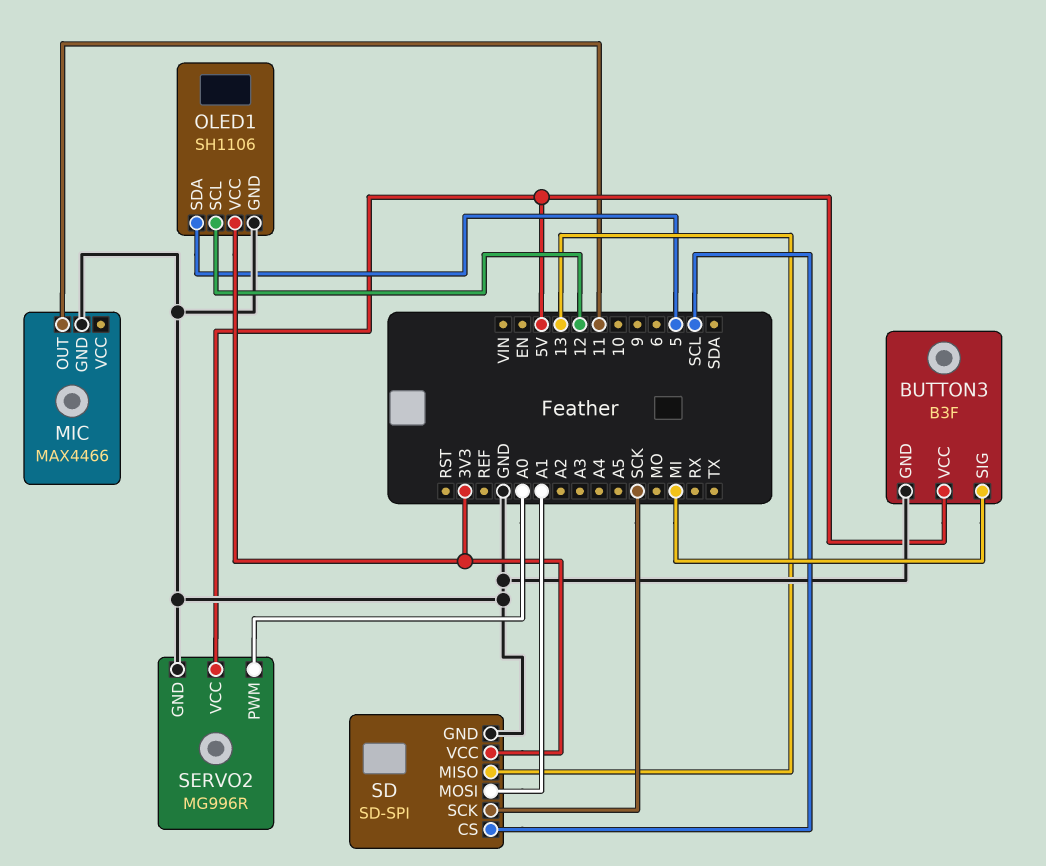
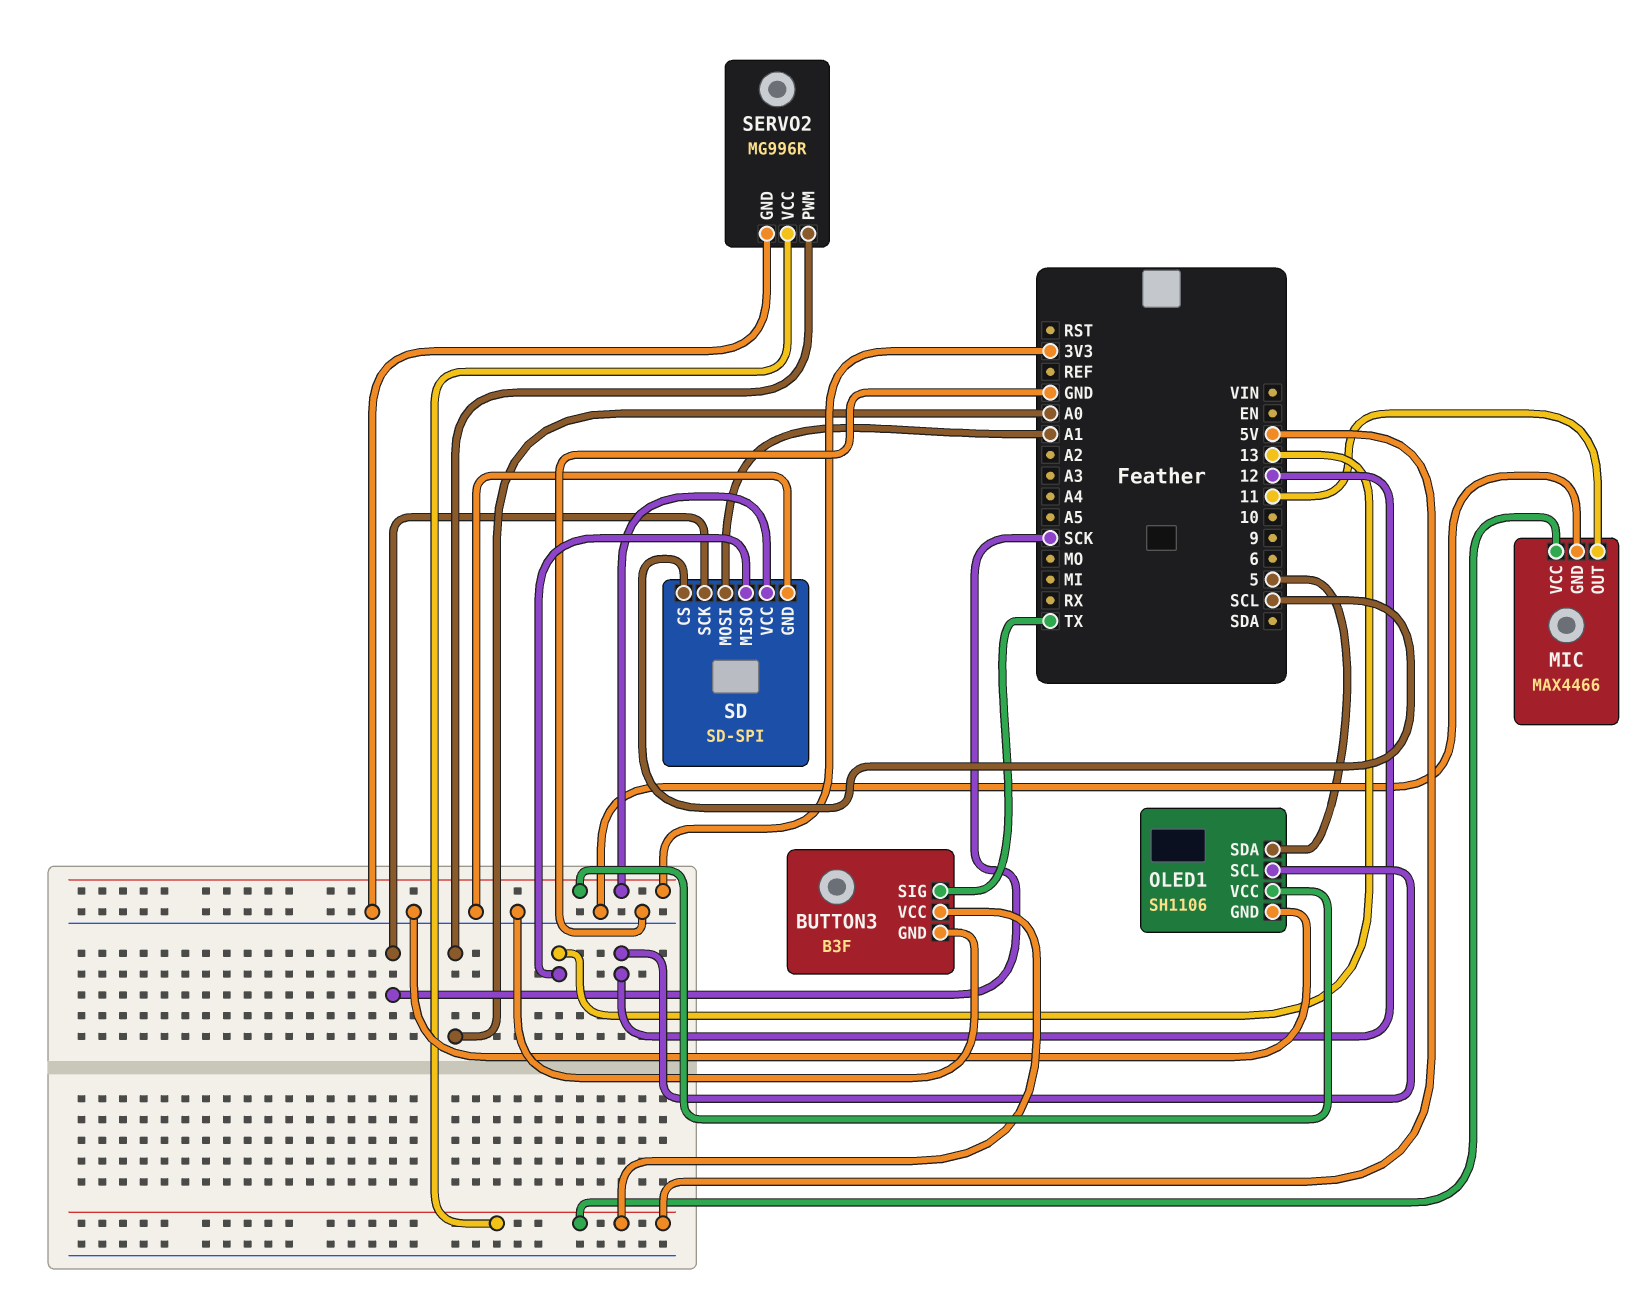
BUTTON3 pin SIG: MI -> TX
MIC pin VCC: none -> 5V

